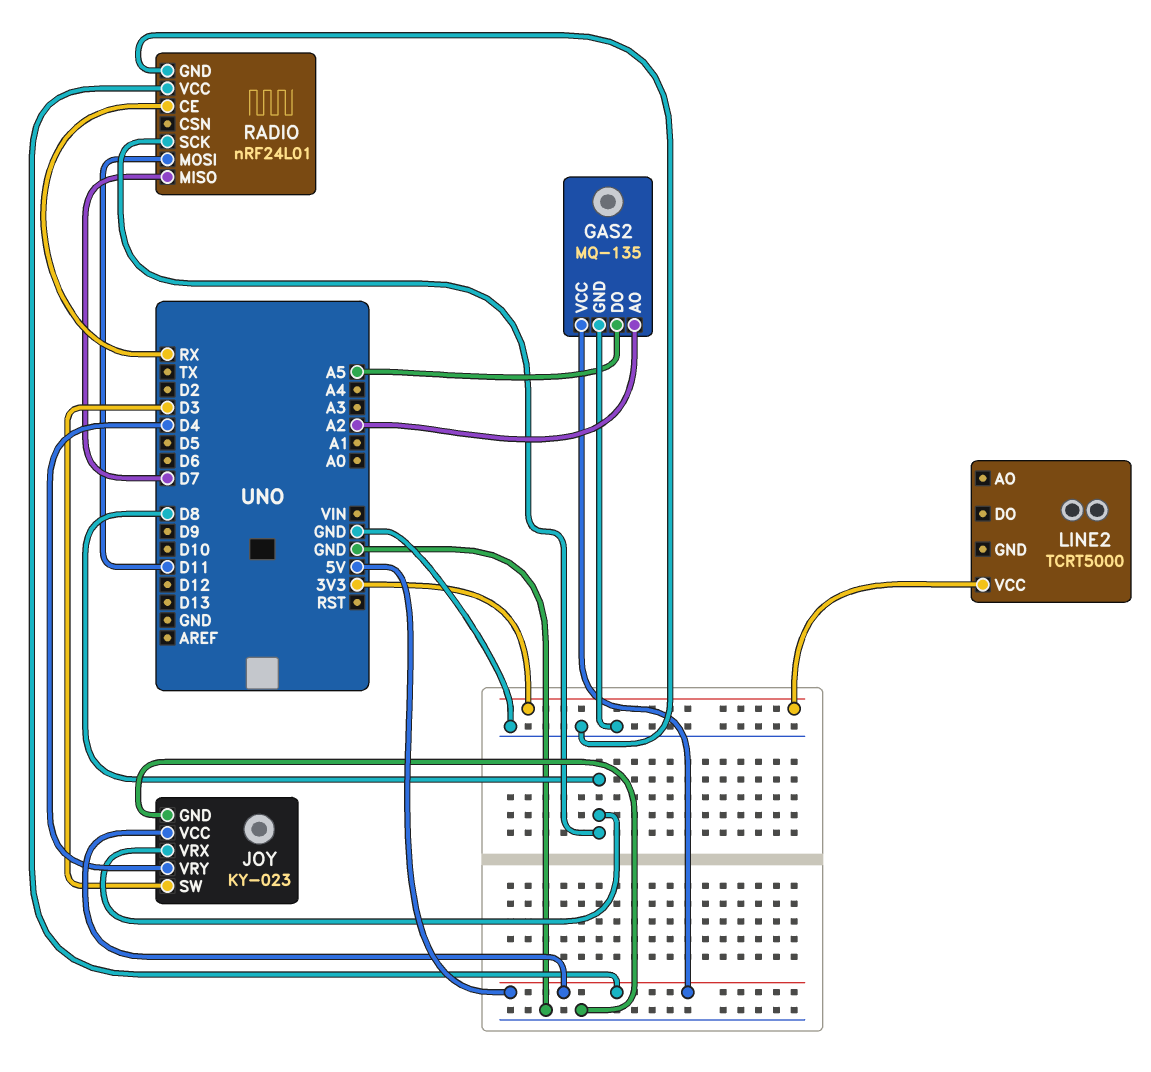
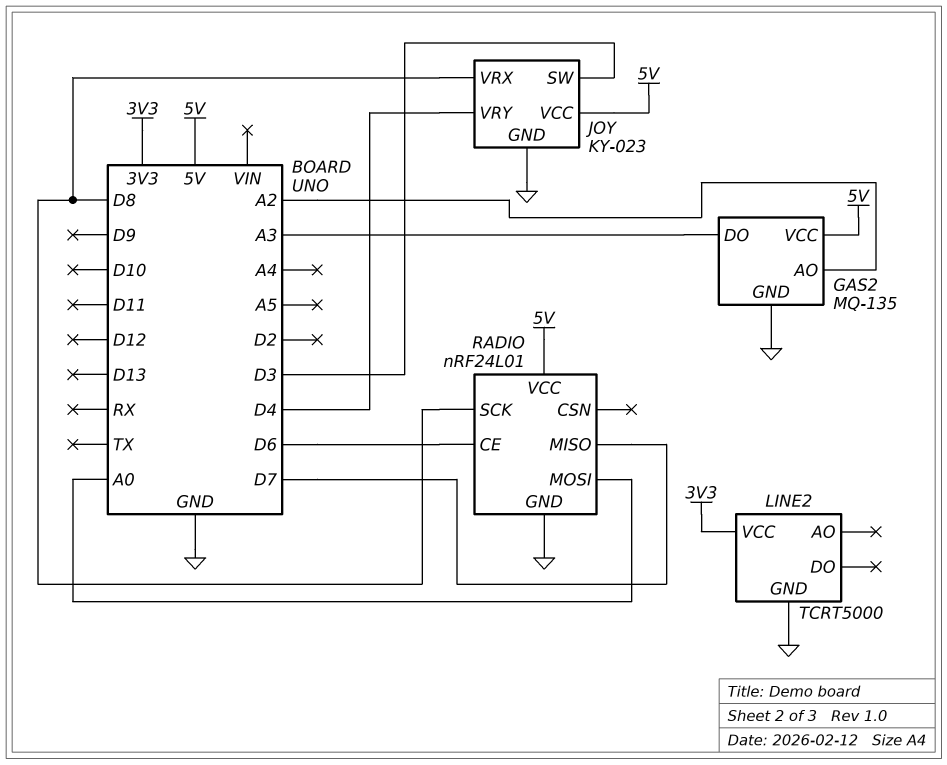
GAS2 pin DO: A5 -> A3
LINE2 pin GND: none -> GND
RADIO pin CE: RX -> D6
RADIO pin MOSI: D11 -> A0

